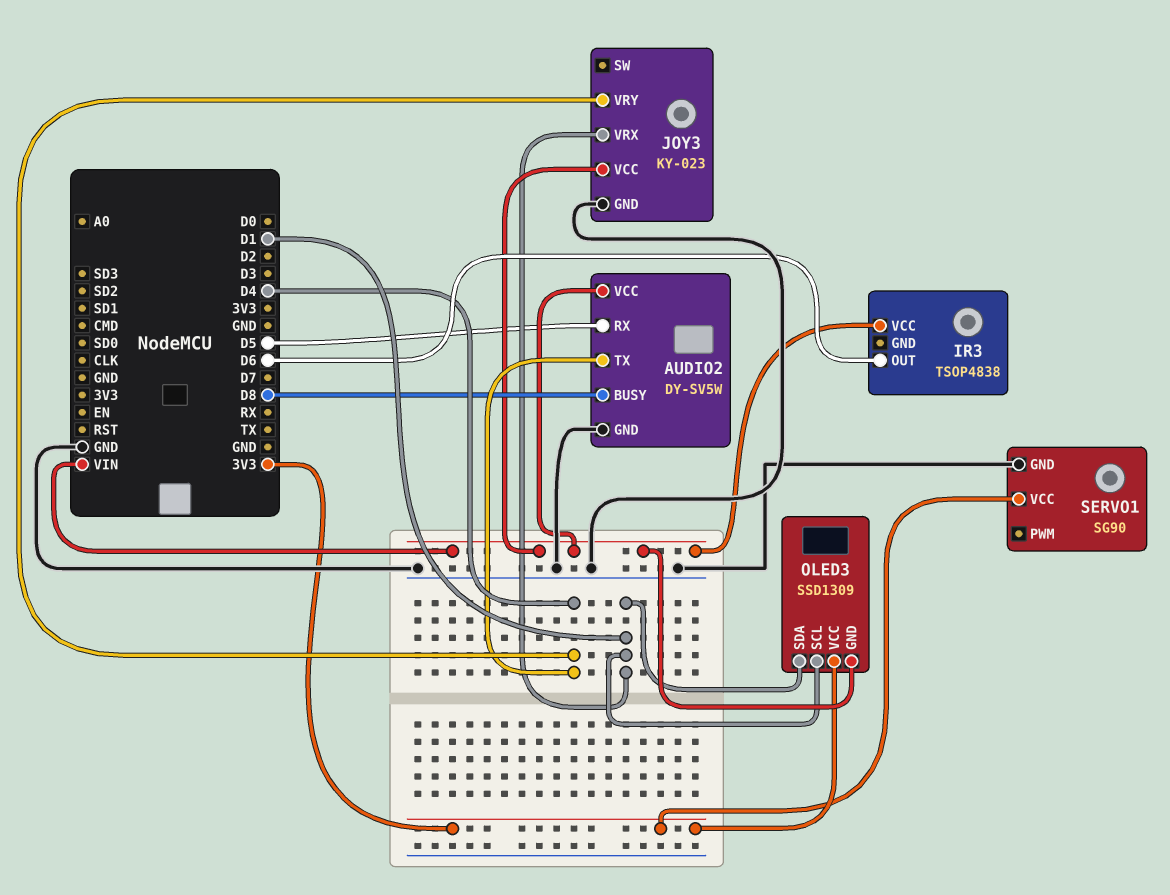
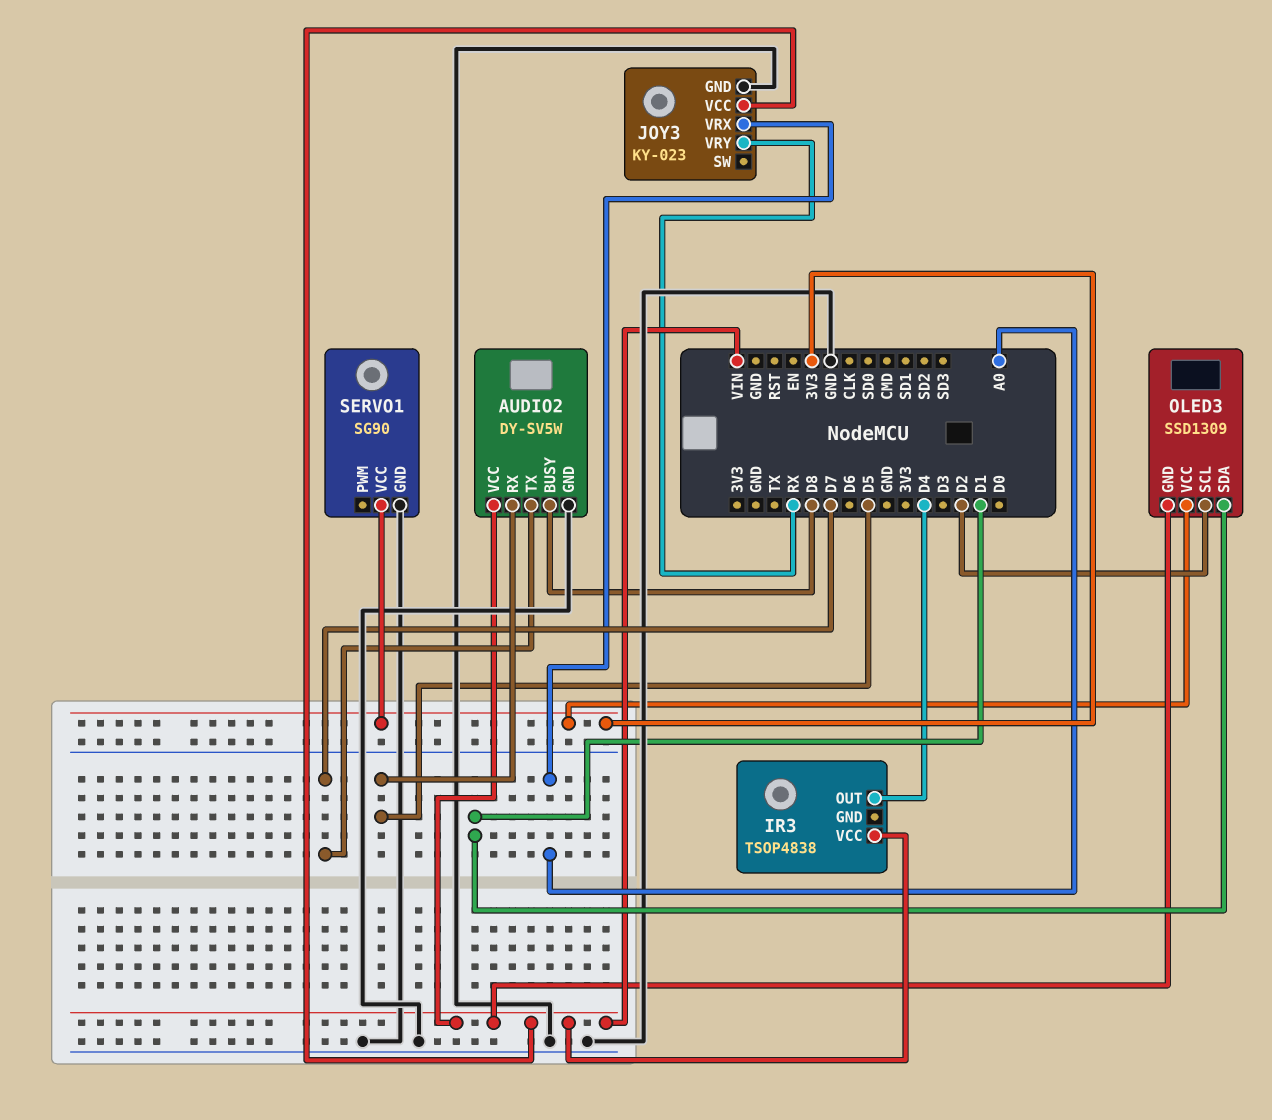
AUDIO2 pin TX: D4 -> D7
IR3 pin OUT: D6 -> D4
JOY3 pin VRX: D1 -> A0
JOY3 pin VRY: D4 -> RX
OLED3 pin SCL: D1 -> D2

